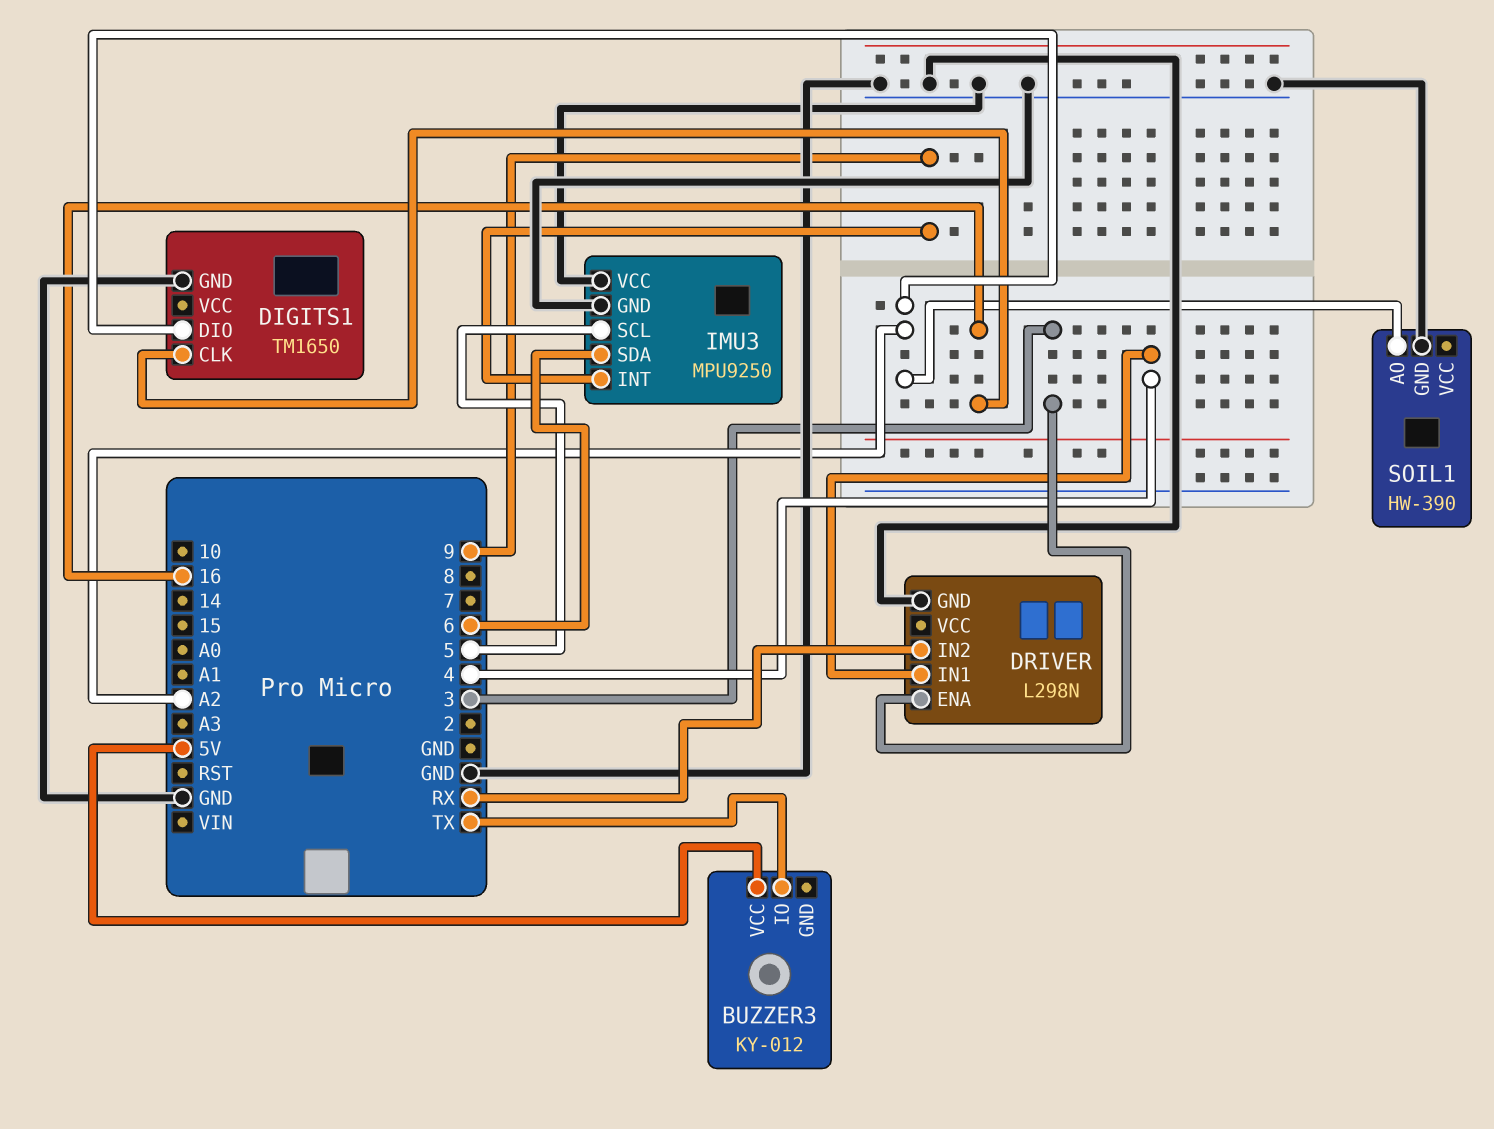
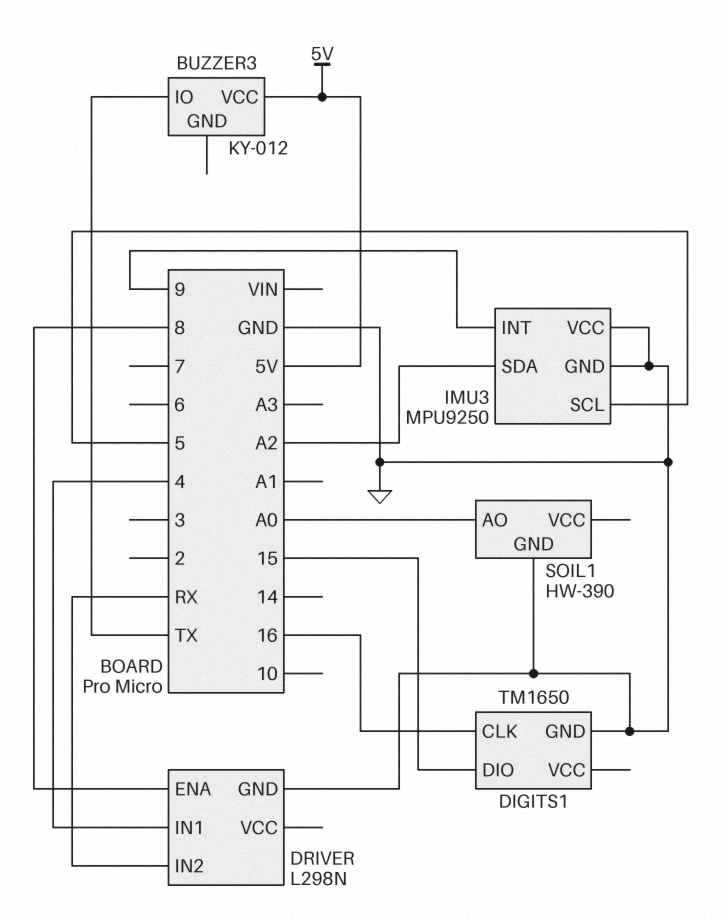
DIGITS1 pin DIO: A2 -> 15
DRIVER pin ENA: 3 -> 8
IMU3 pin SDA: 6 -> A2
SOIL1 pin AO: A2 -> A0

